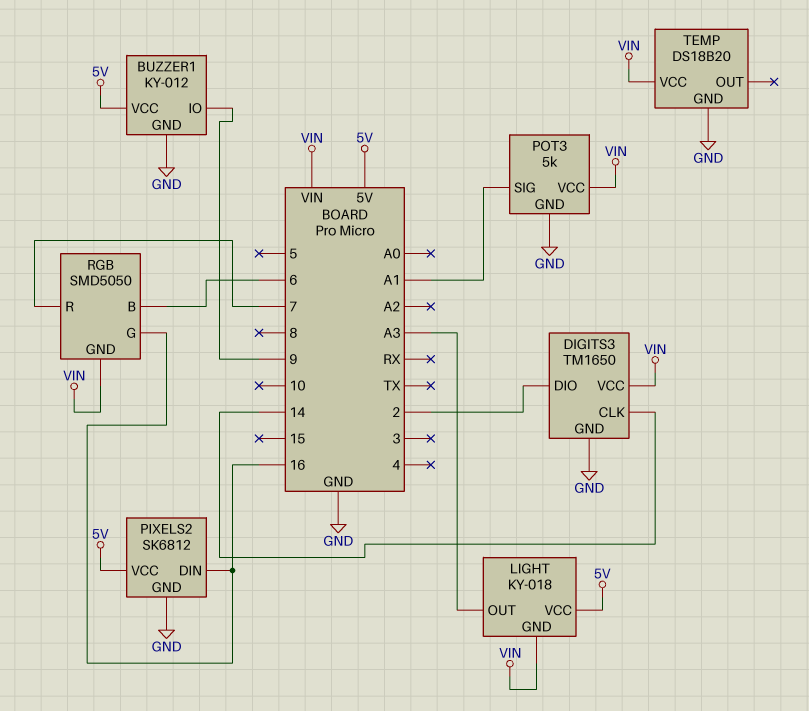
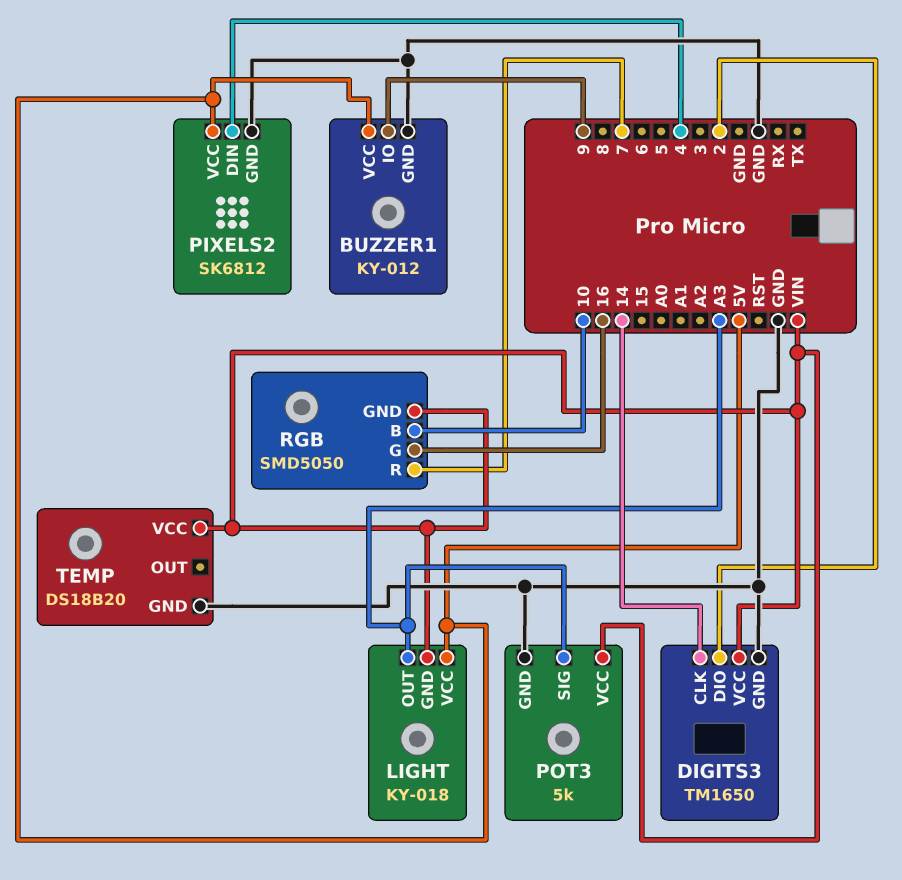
PIXELS2 pin DIN: 16 -> 4
POT3 pin SIG: A1 -> A3
RGB pin B: 6 -> 10

